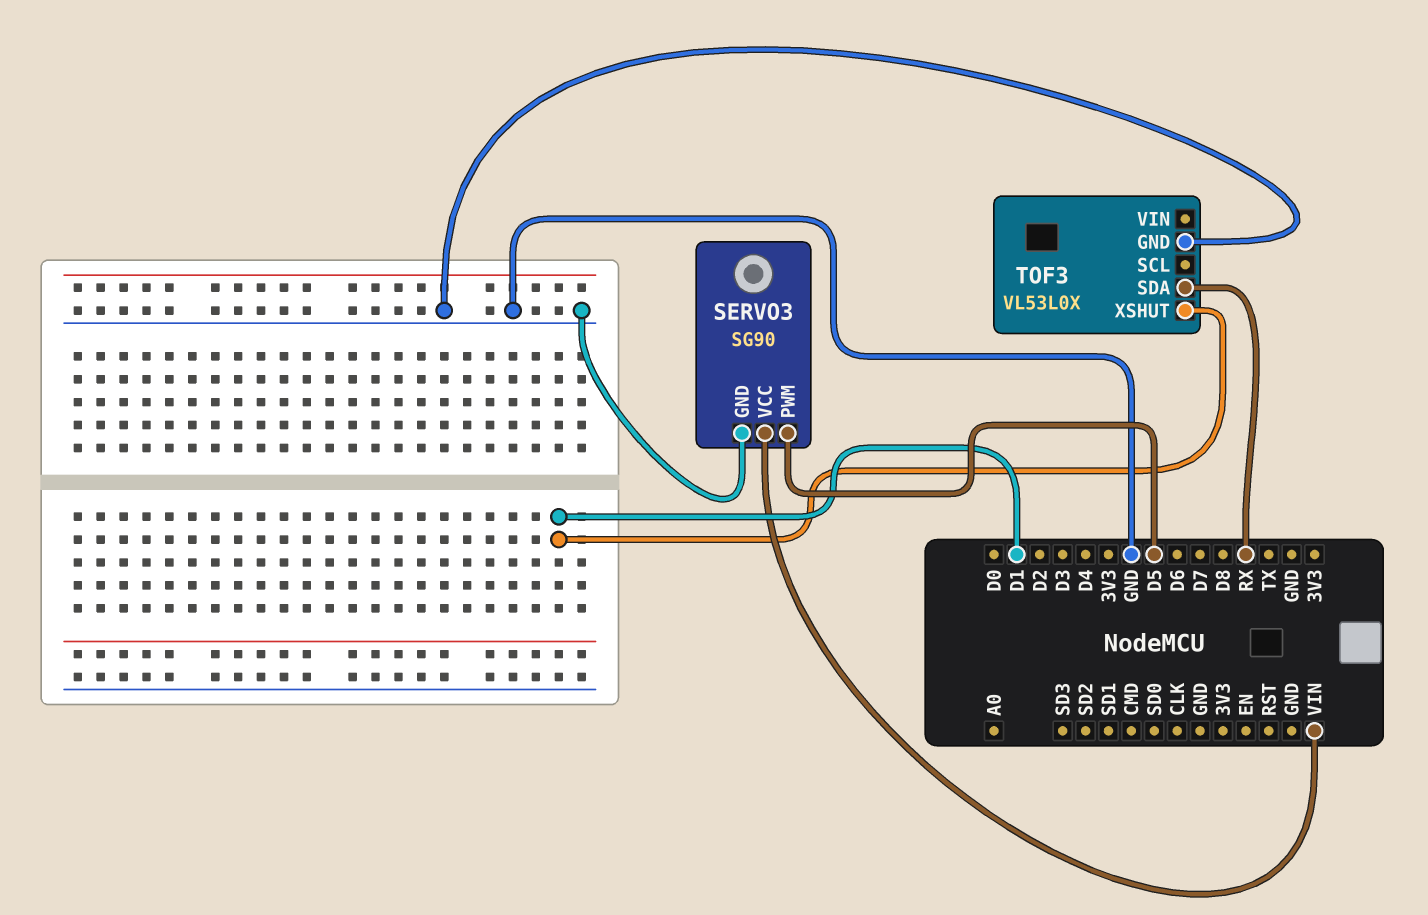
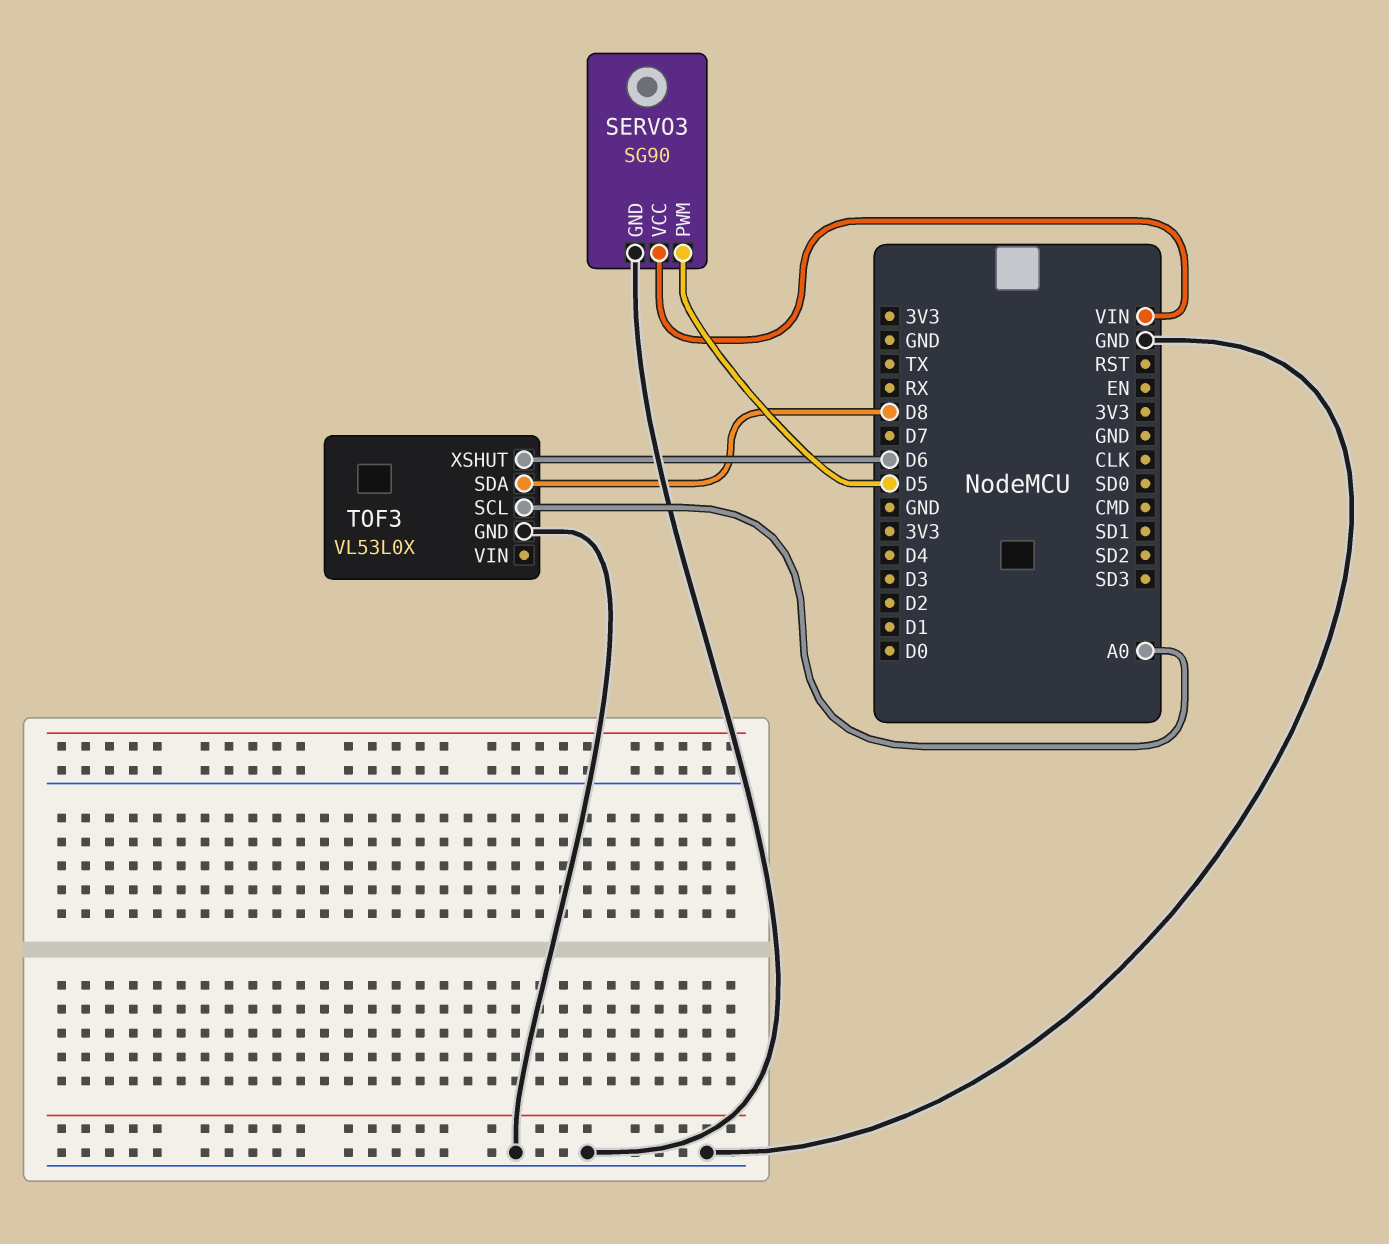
TOF3 pin SCL: none -> A0
TOF3 pin SDA: RX -> D8
TOF3 pin XSHUT: D1 -> D6

